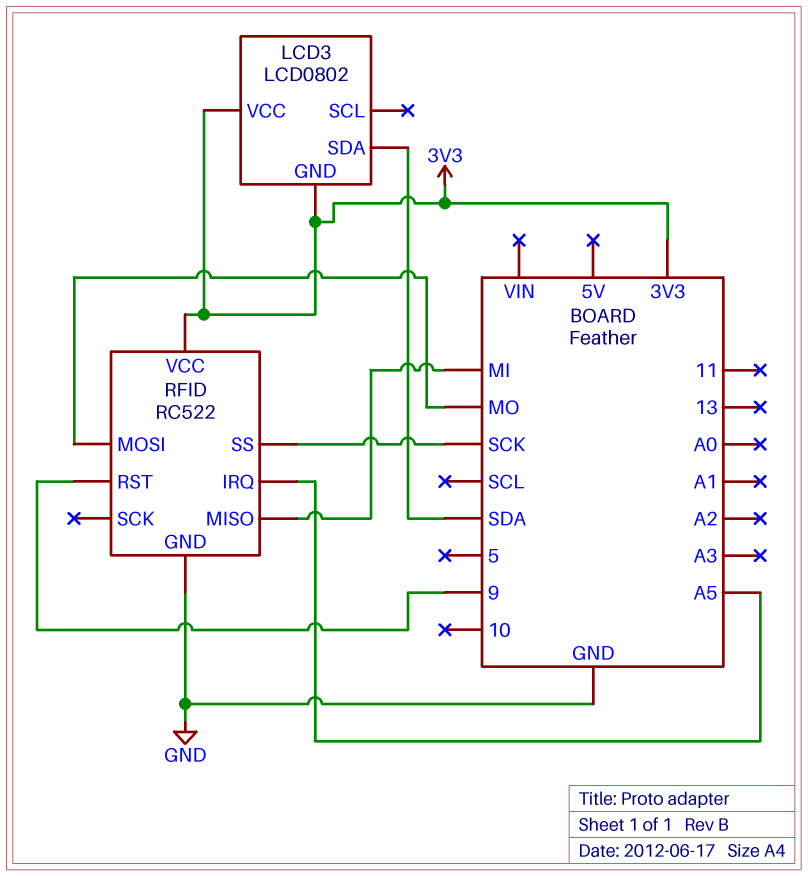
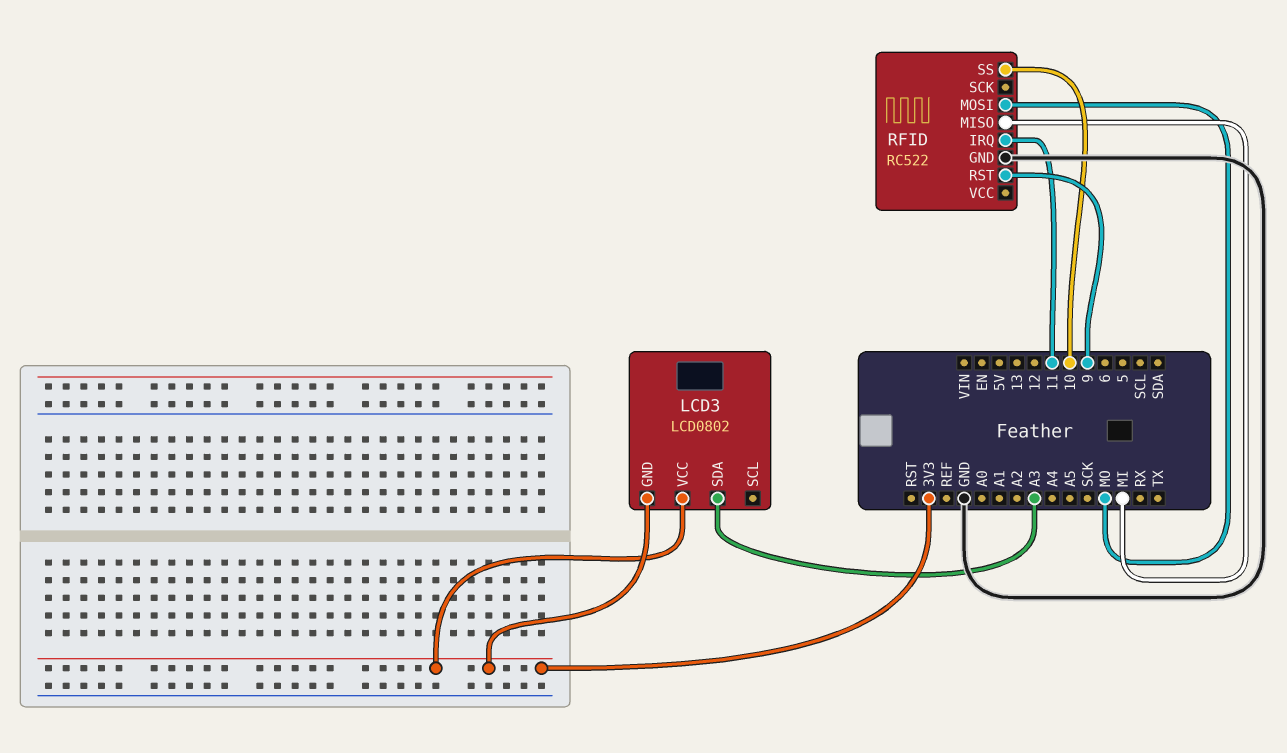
LCD3 pin SDA: SDA -> A3
RFID pin IRQ: A5 -> 11
RFID pin SS: SCK -> 10
RFID pin VCC: 3V3 -> none

